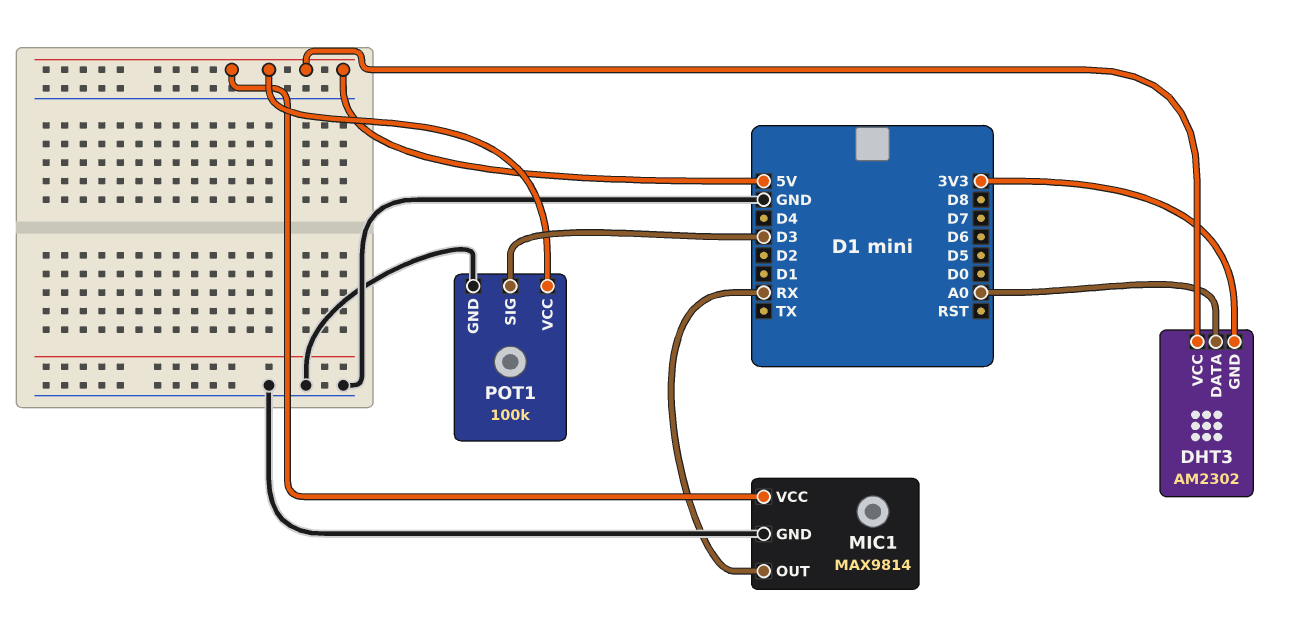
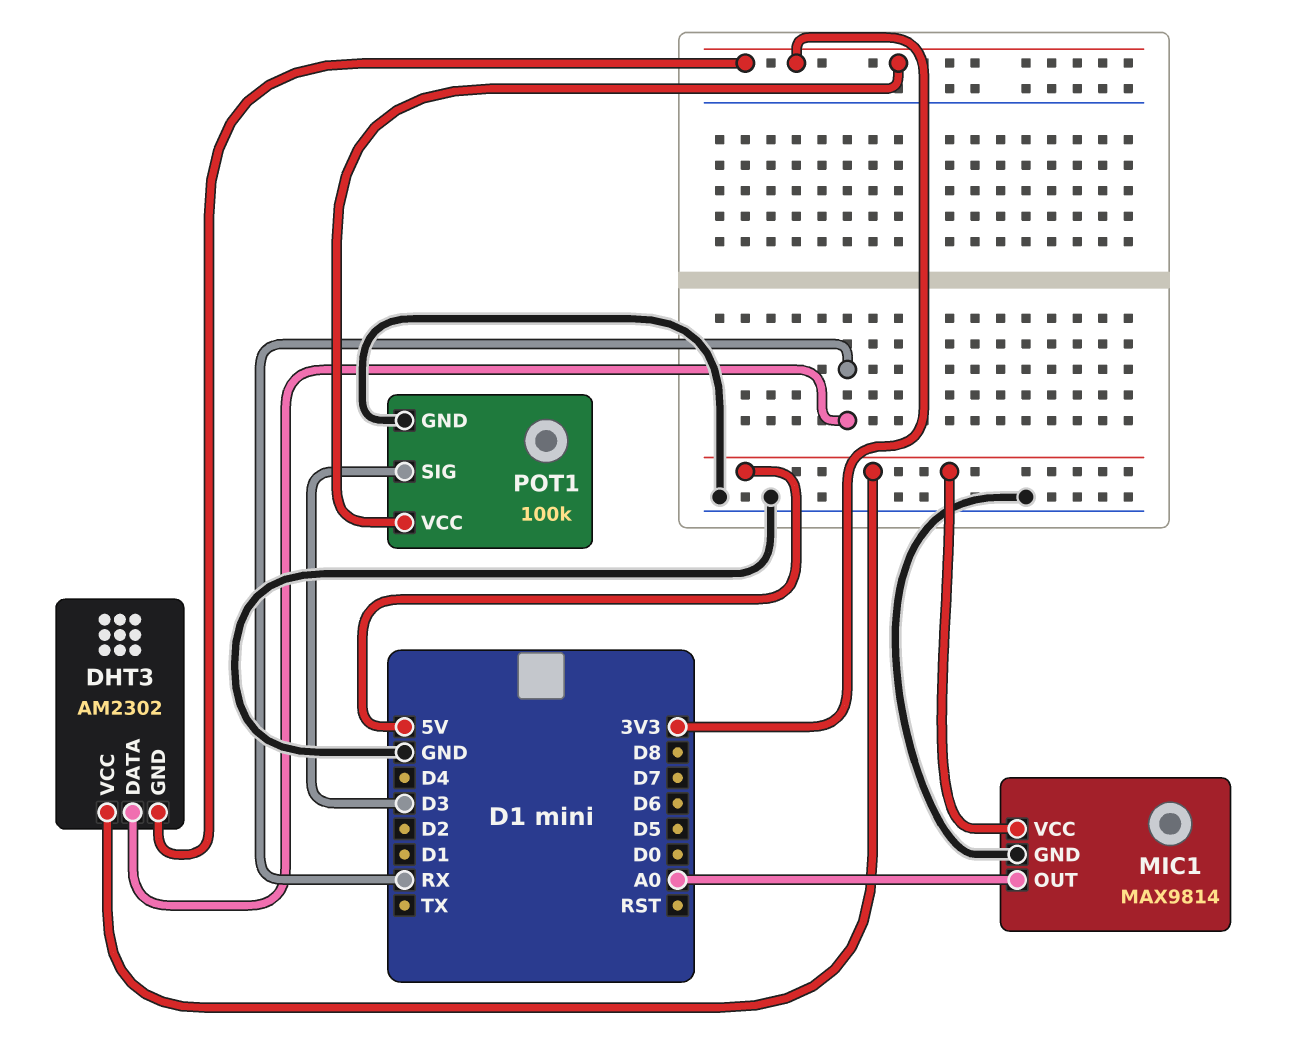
DHT3 pin DATA: A0 -> RX
MIC1 pin OUT: RX -> A0
POT1 pin VCC: 5V -> 3V3

